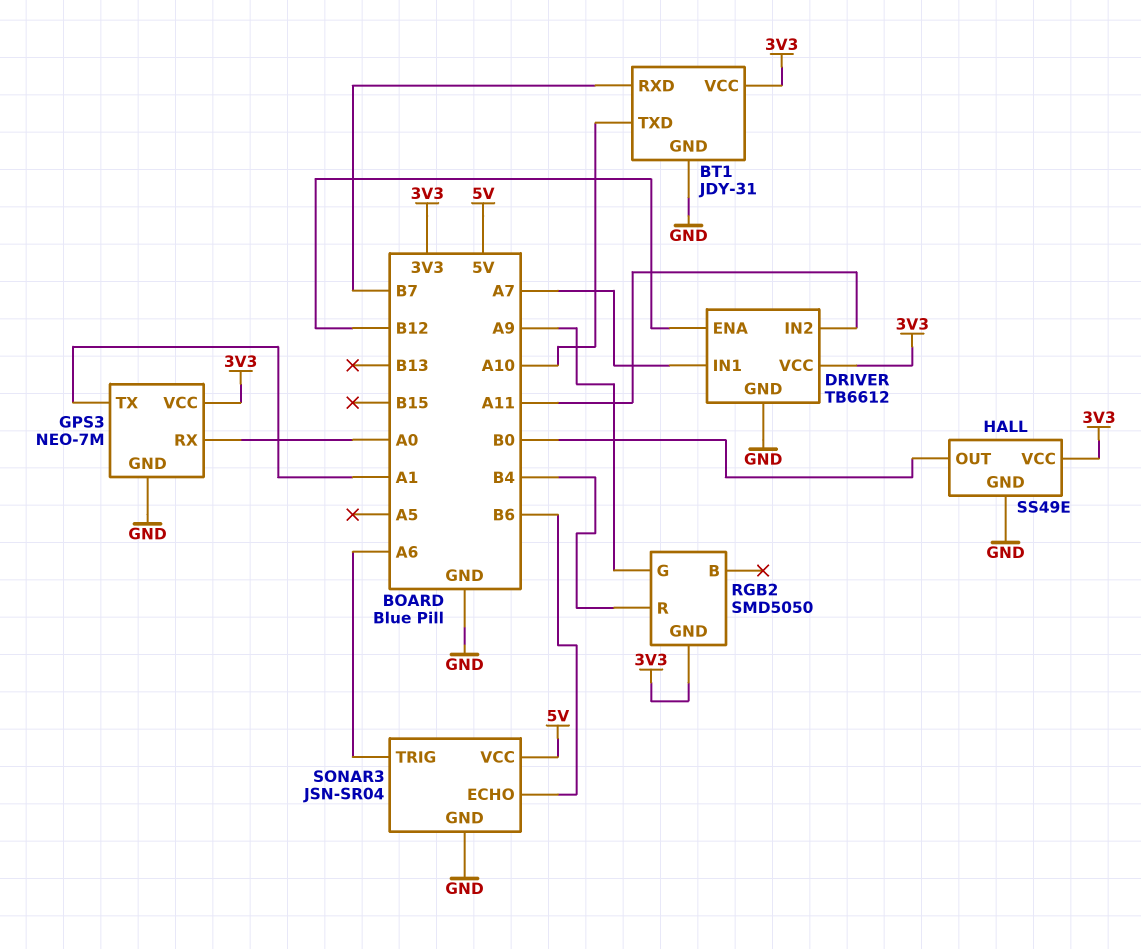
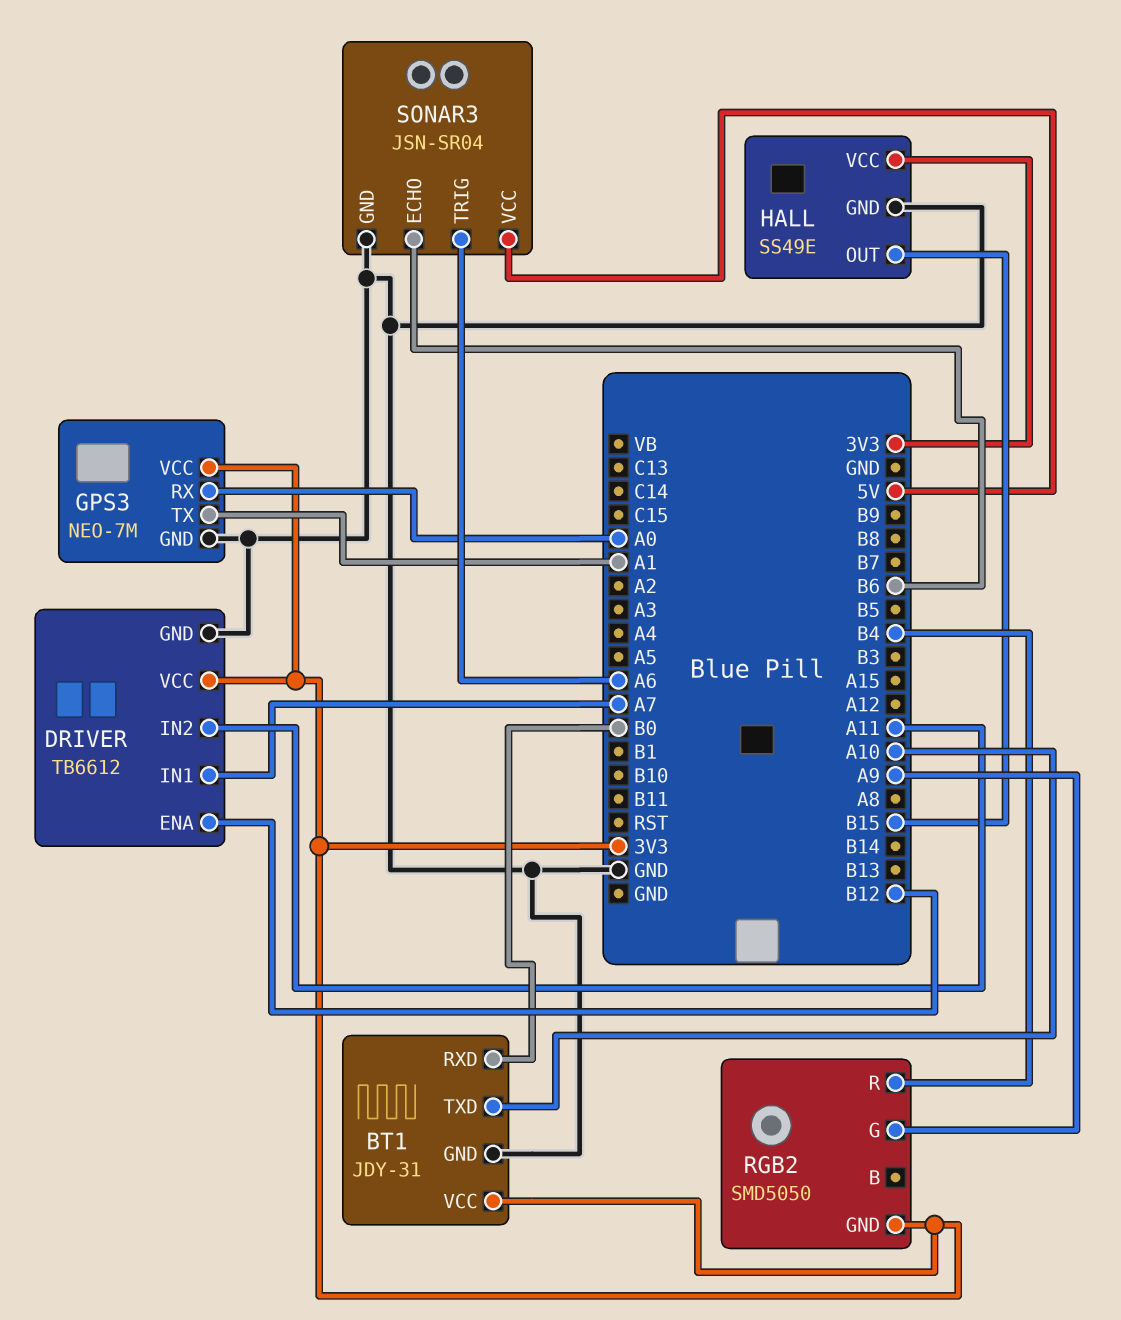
BT1 pin RXD: B7 -> B0
HALL pin OUT: B0 -> B15

